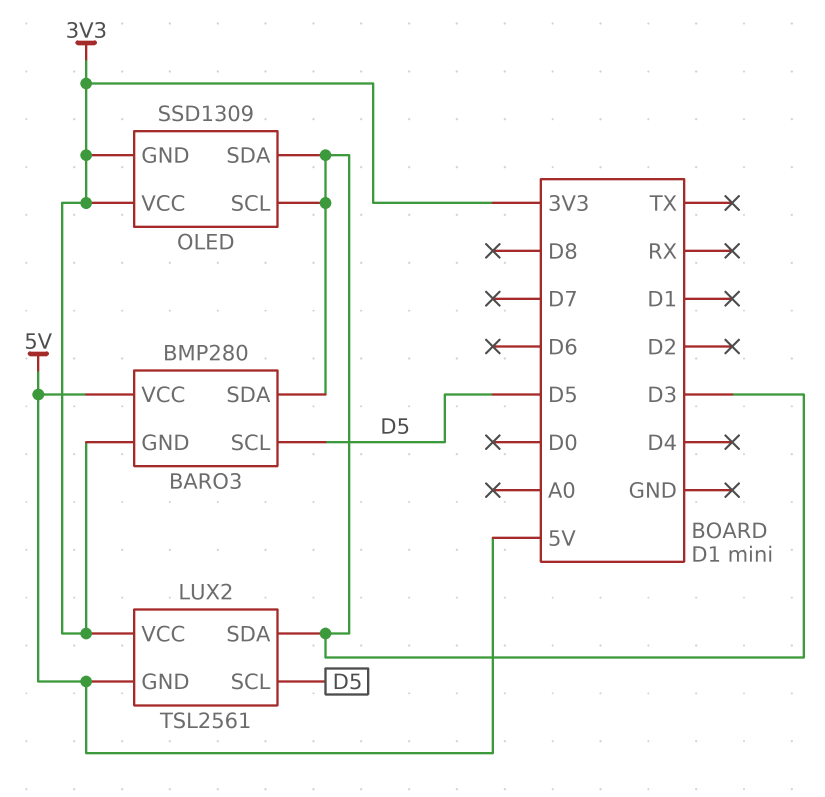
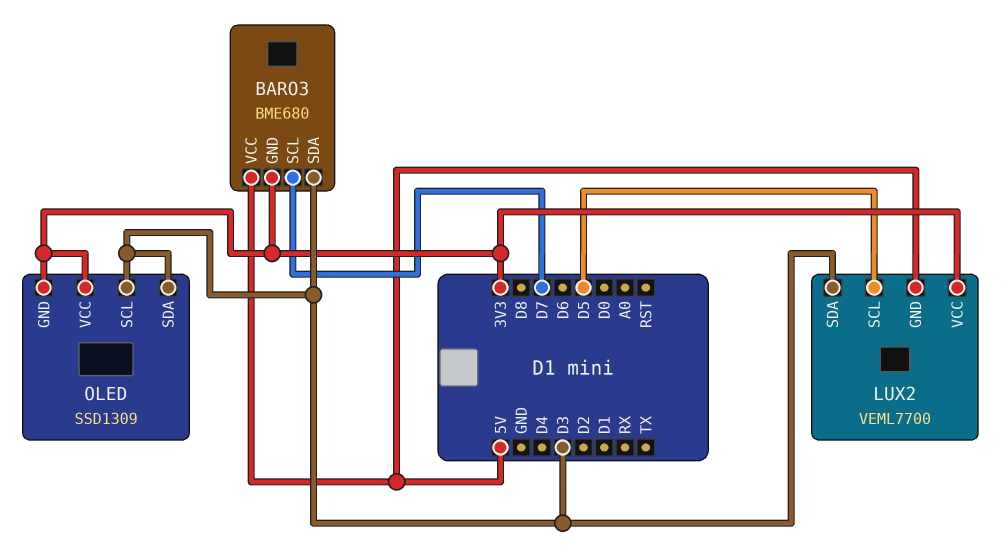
BARO3: BMP280 -> BME680
BARO3 pin SCL: D5 -> D7
LUX2: TSL2561 -> VEML7700

